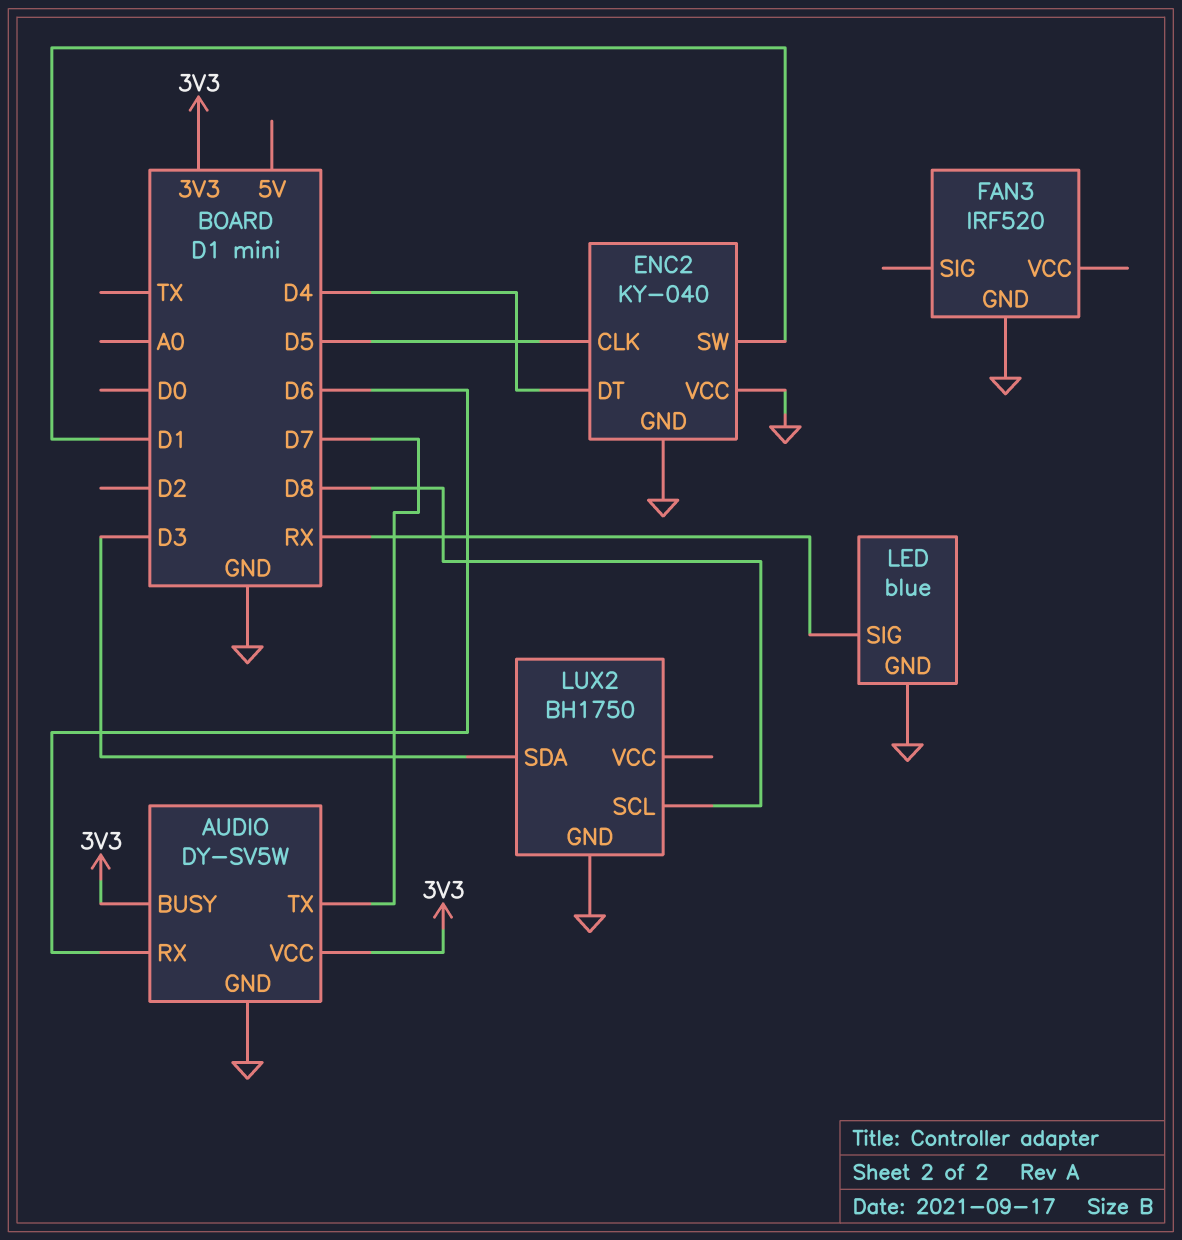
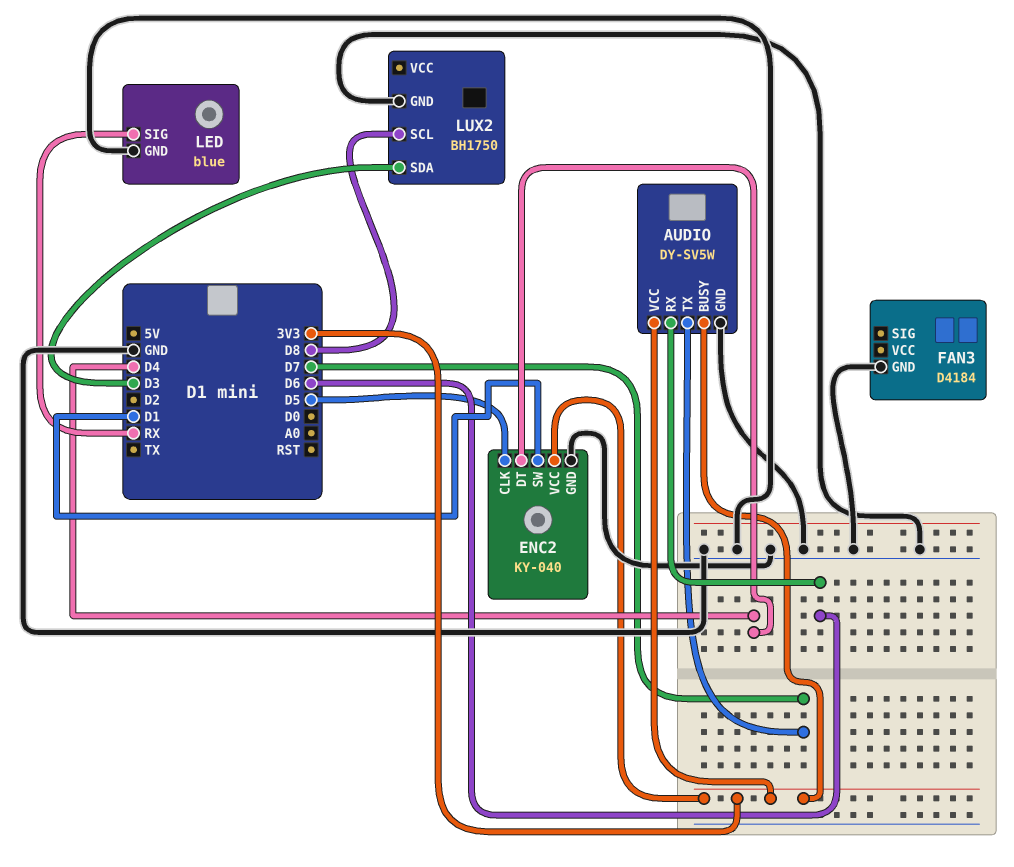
ENC2 pin VCC: GND -> 3V3
FAN3: IRF520 -> D4184

